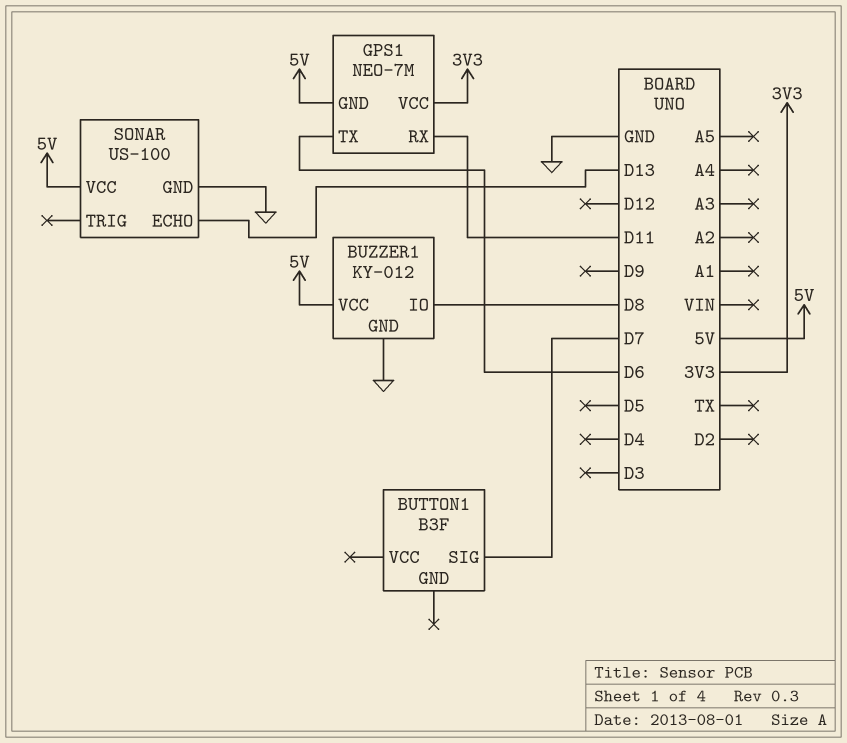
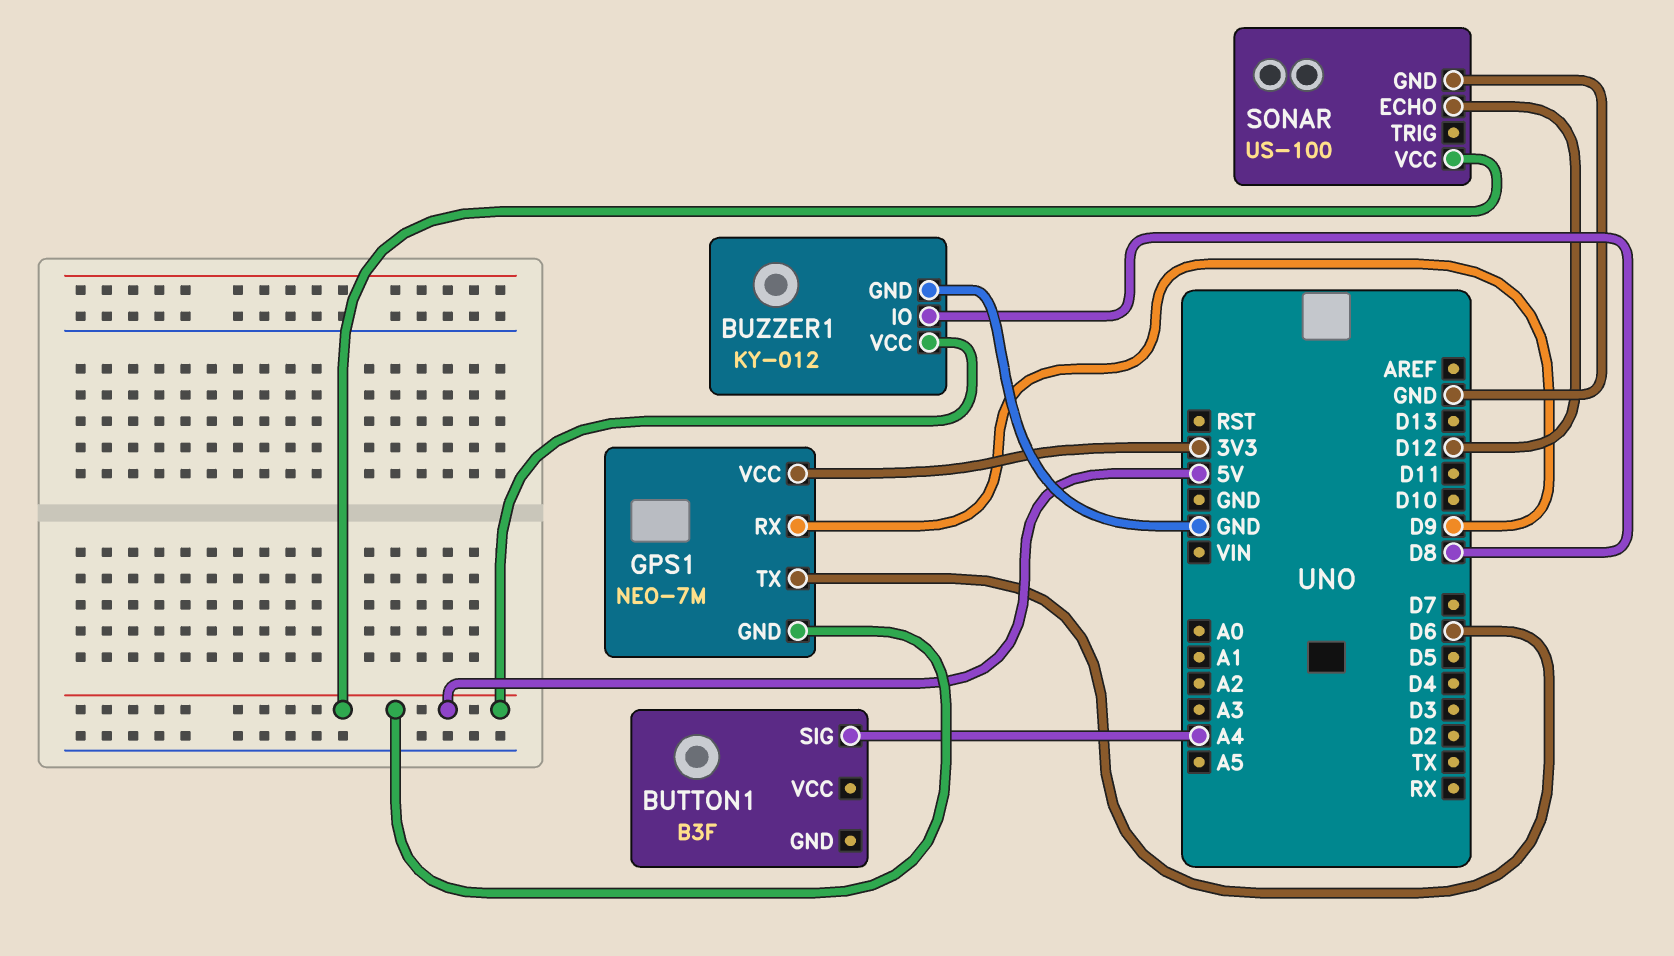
BUTTON1 pin SIG: D7 -> A4
GPS1 pin RX: D11 -> D9
SONAR pin ECHO: D13 -> D12

